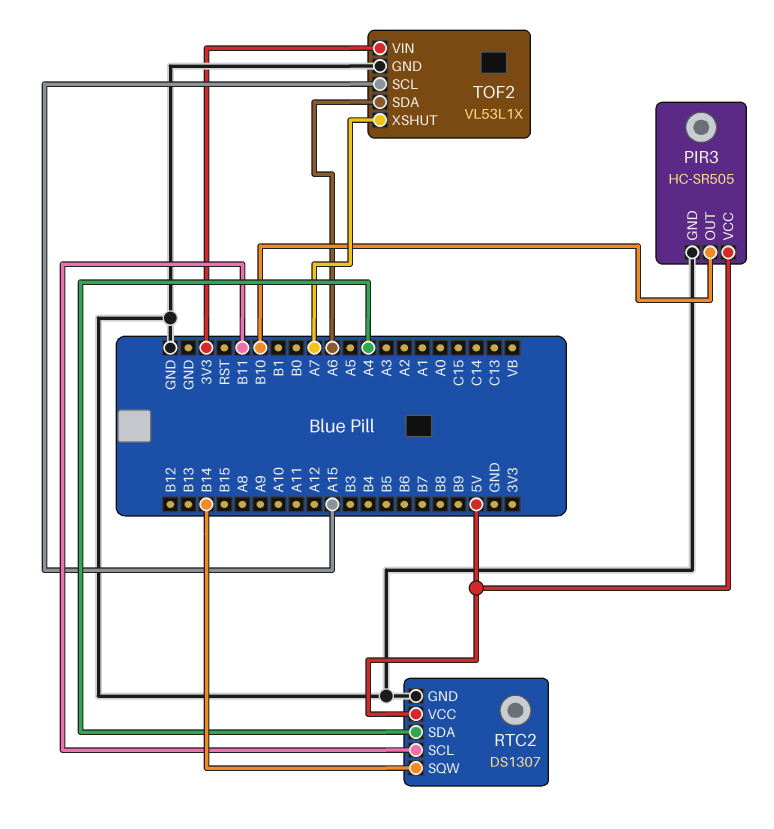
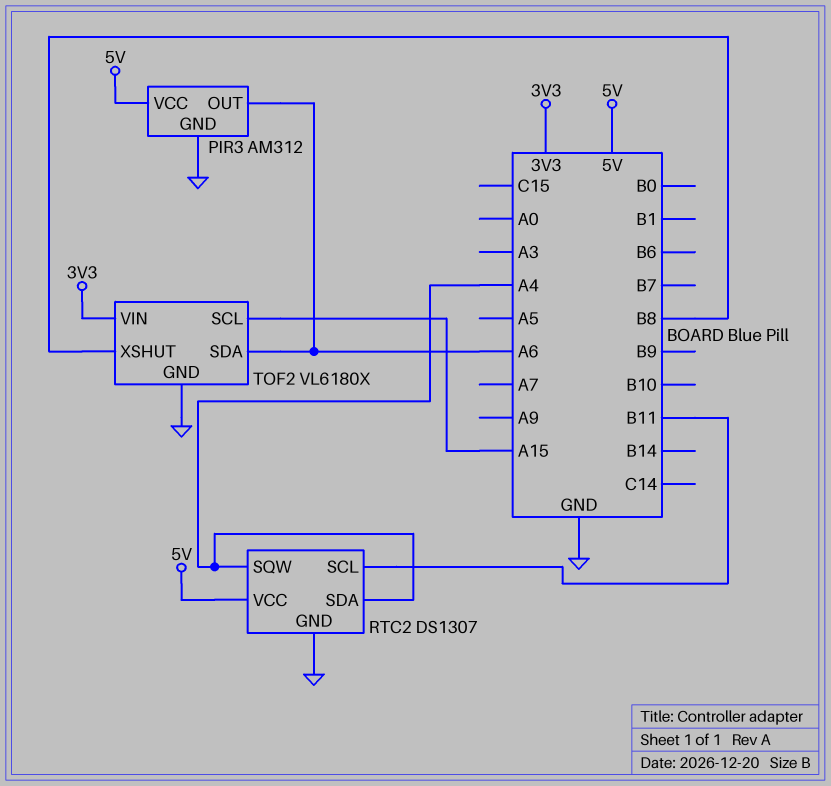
PIR3: HC-SR505 -> AM312
PIR3 pin OUT: B10 -> A6
RTC2 pin SQW: B14 -> A4
TOF2: VL53L1X -> VL6180X
TOF2 pin XSHUT: A7 -> B8

